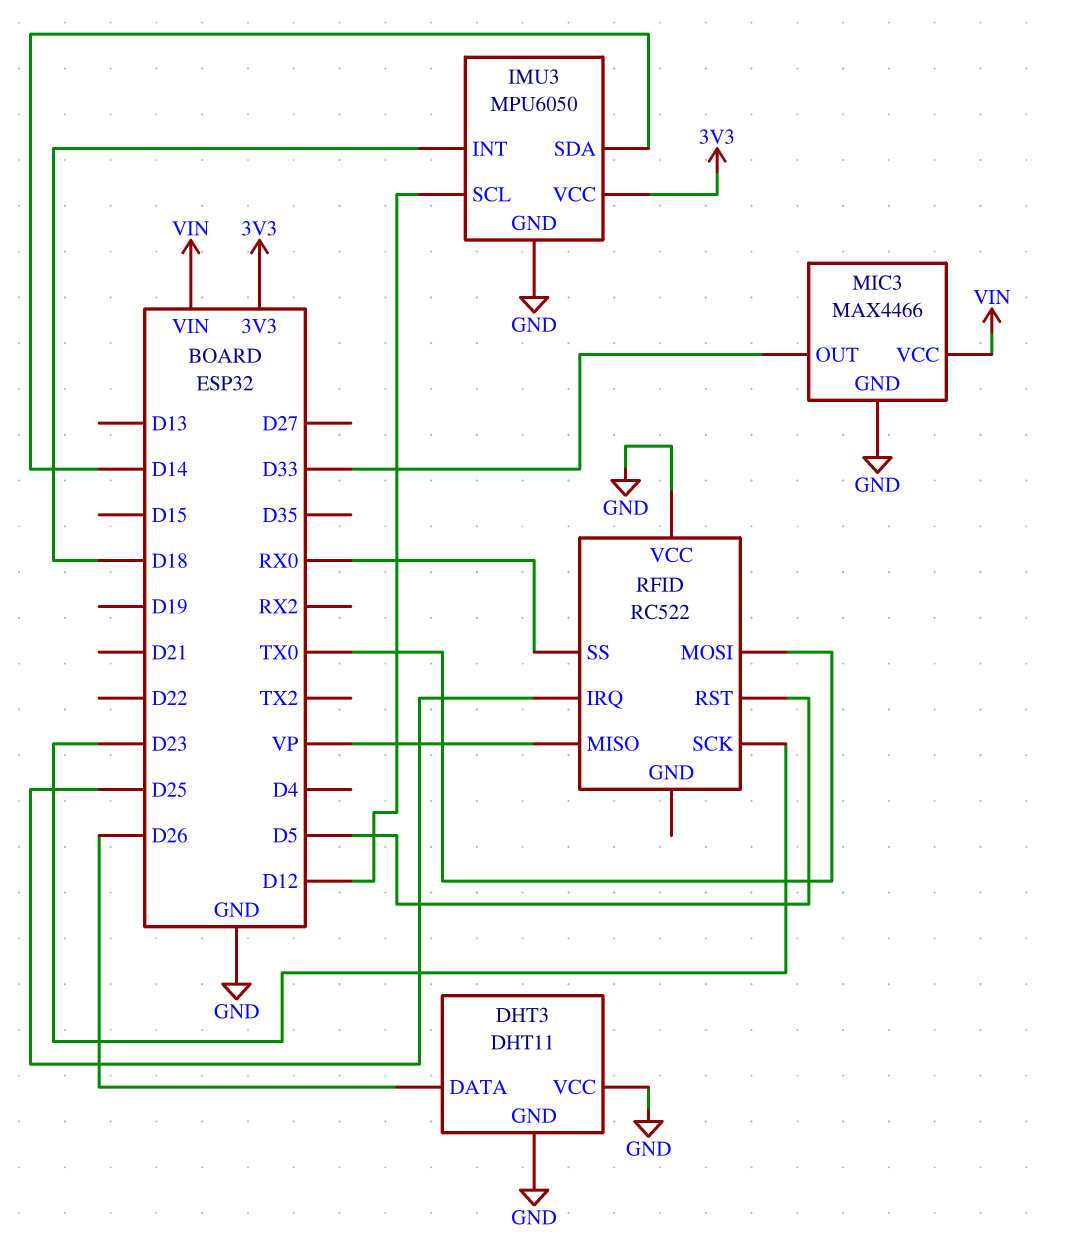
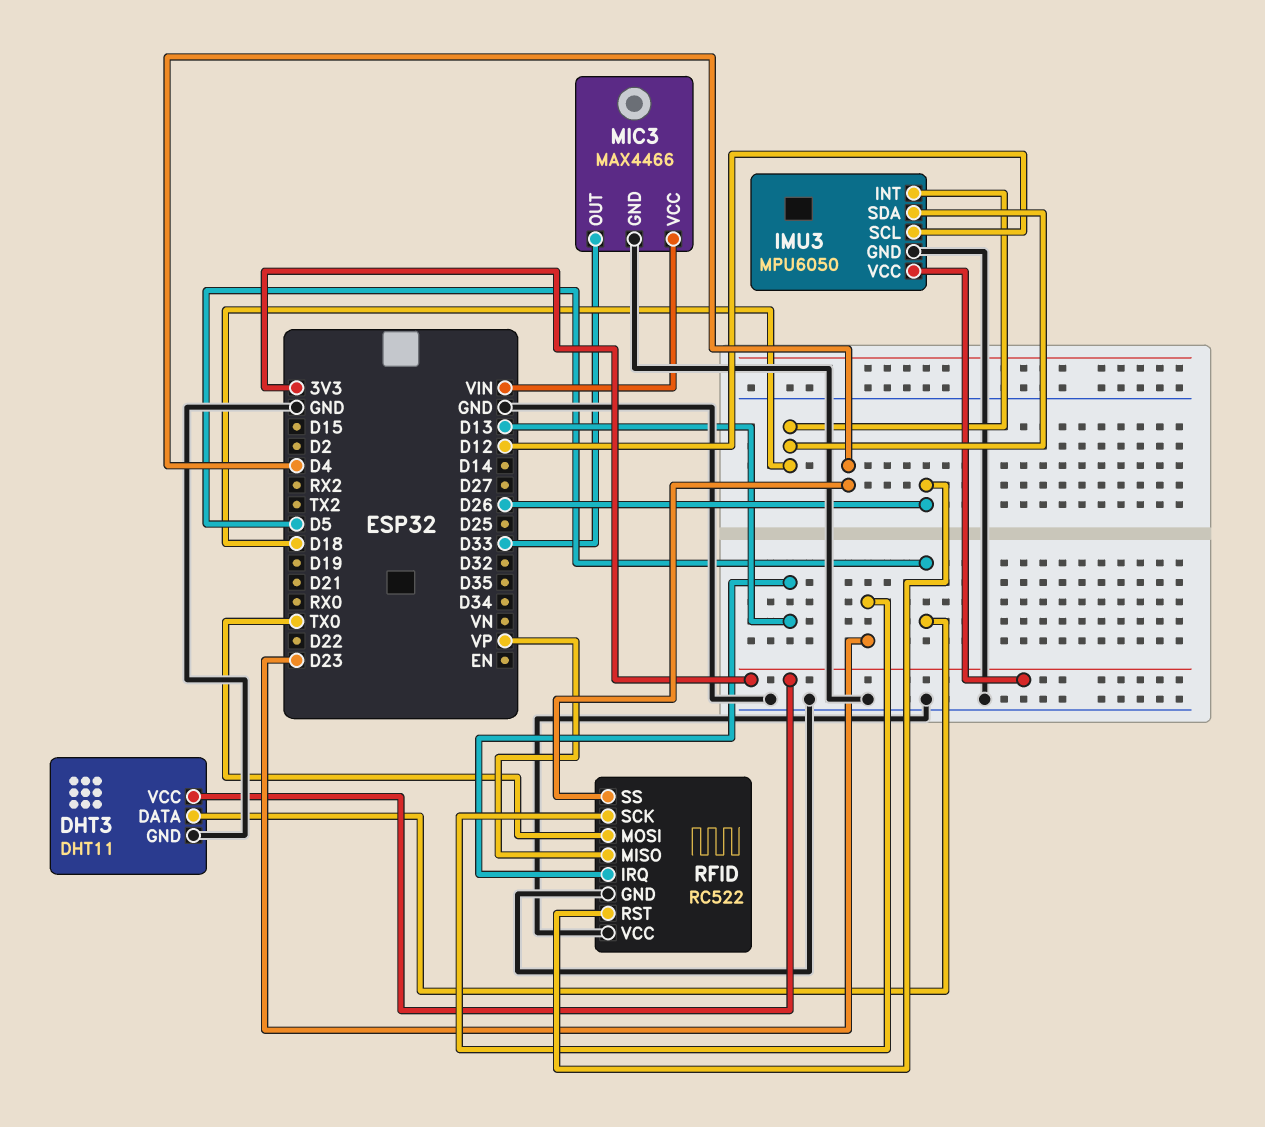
DHT3 pin DATA: D26 -> D5
DHT3 pin VCC: GND -> 3V3
IMU3 pin SDA: D14 -> D18
RFID pin GND: none -> GND
RFID pin IRQ: D25 -> D13
RFID pin RST: D5 -> D26
RFID pin SS: RX0 -> D4

